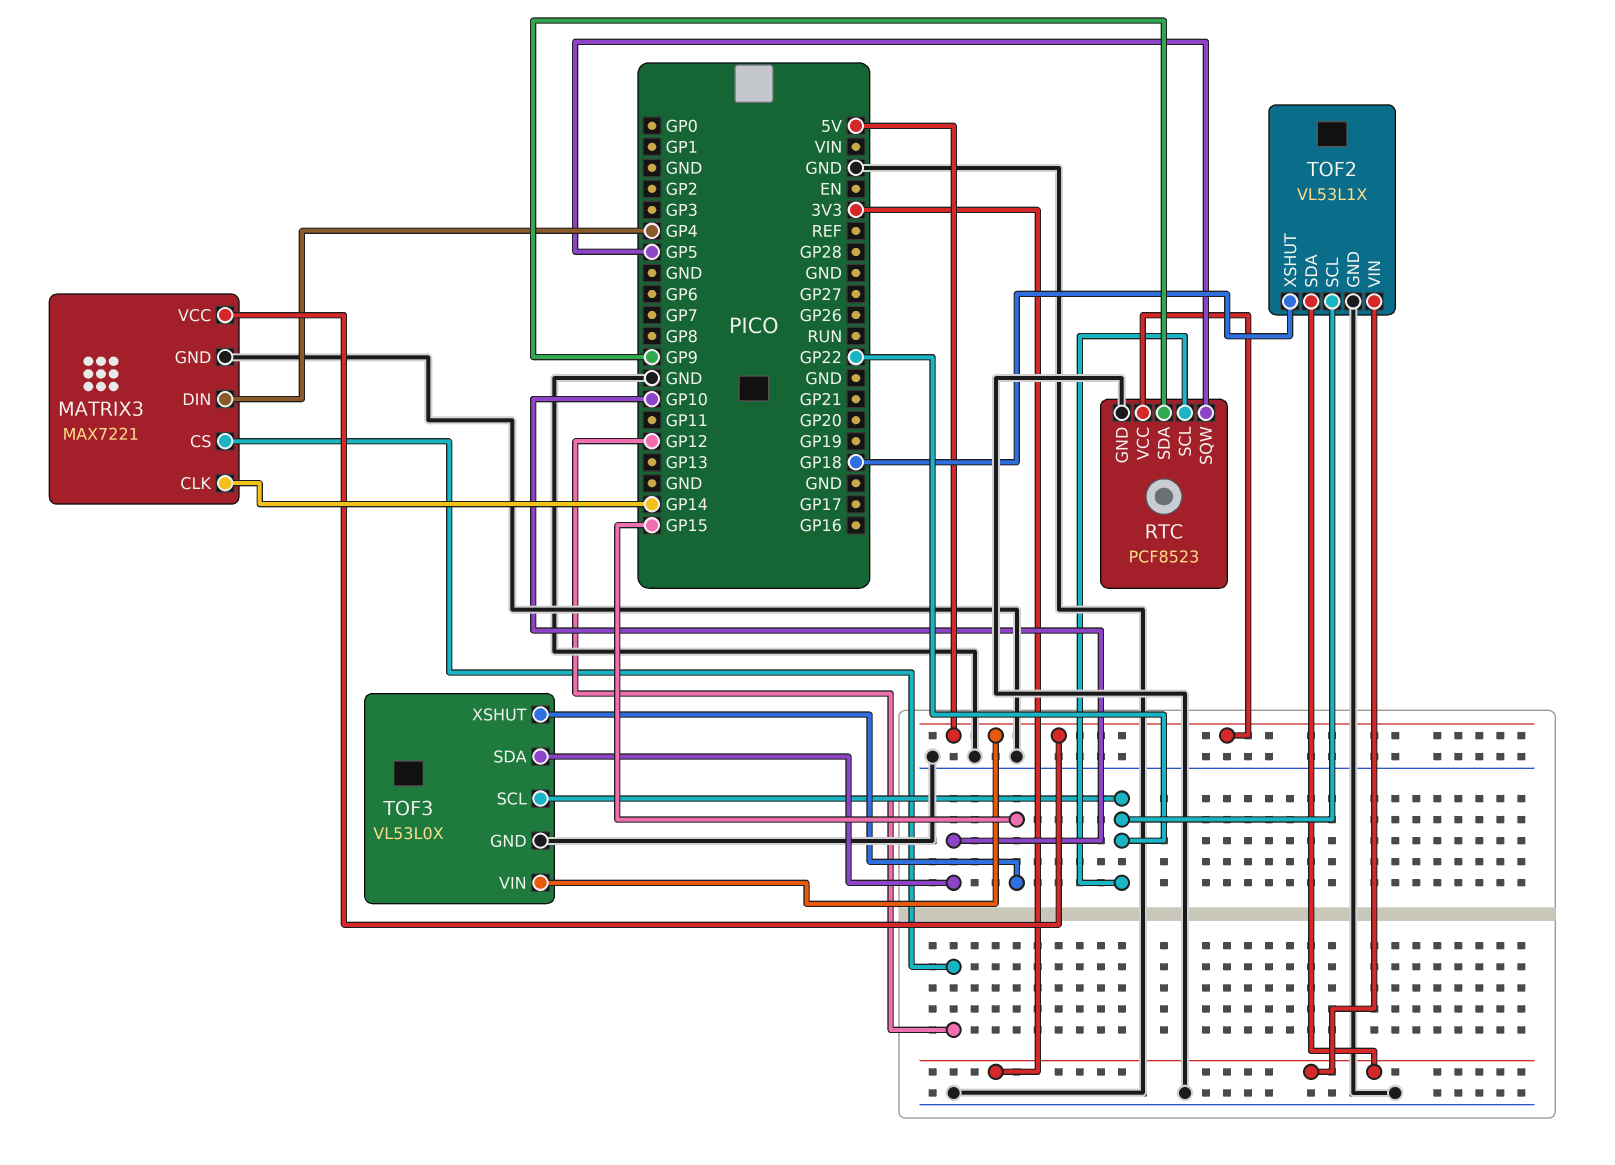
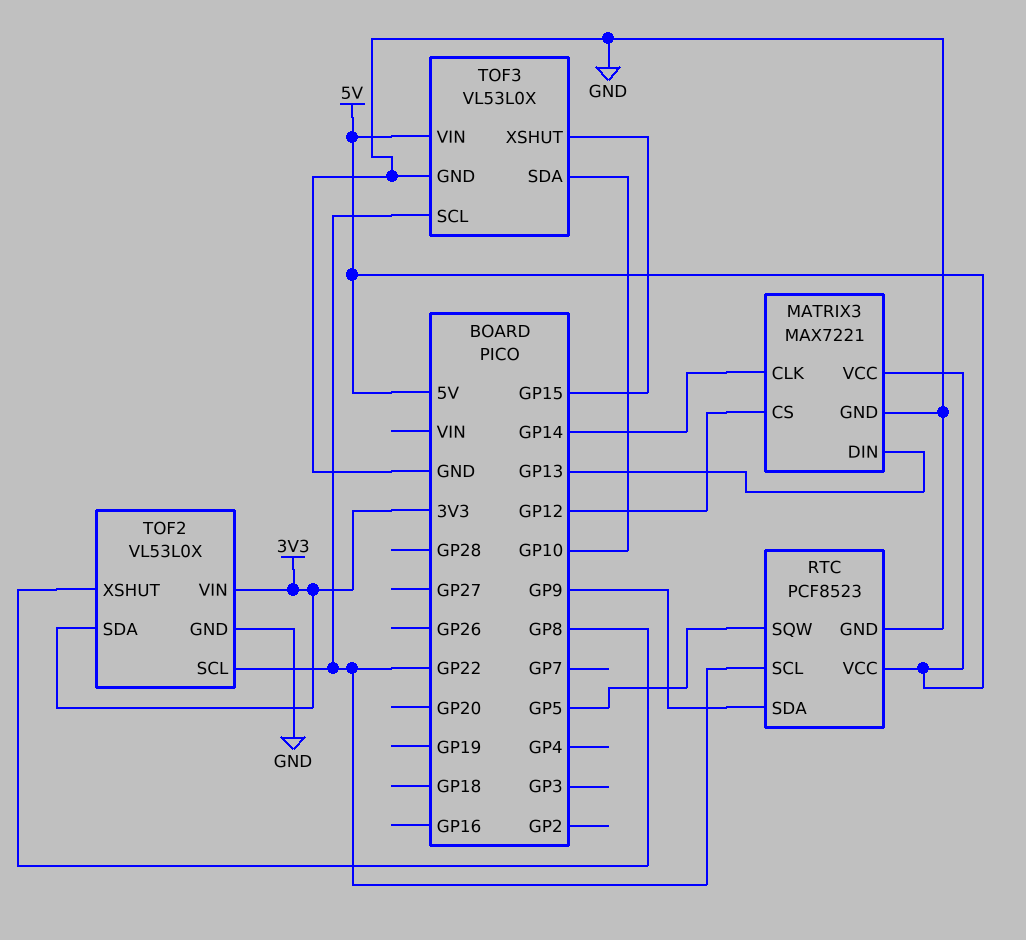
MATRIX3 pin DIN: GP4 -> GP13
TOF2: VL53L1X -> VL53L0X
TOF2 pin XSHUT: GP18 -> GP8

